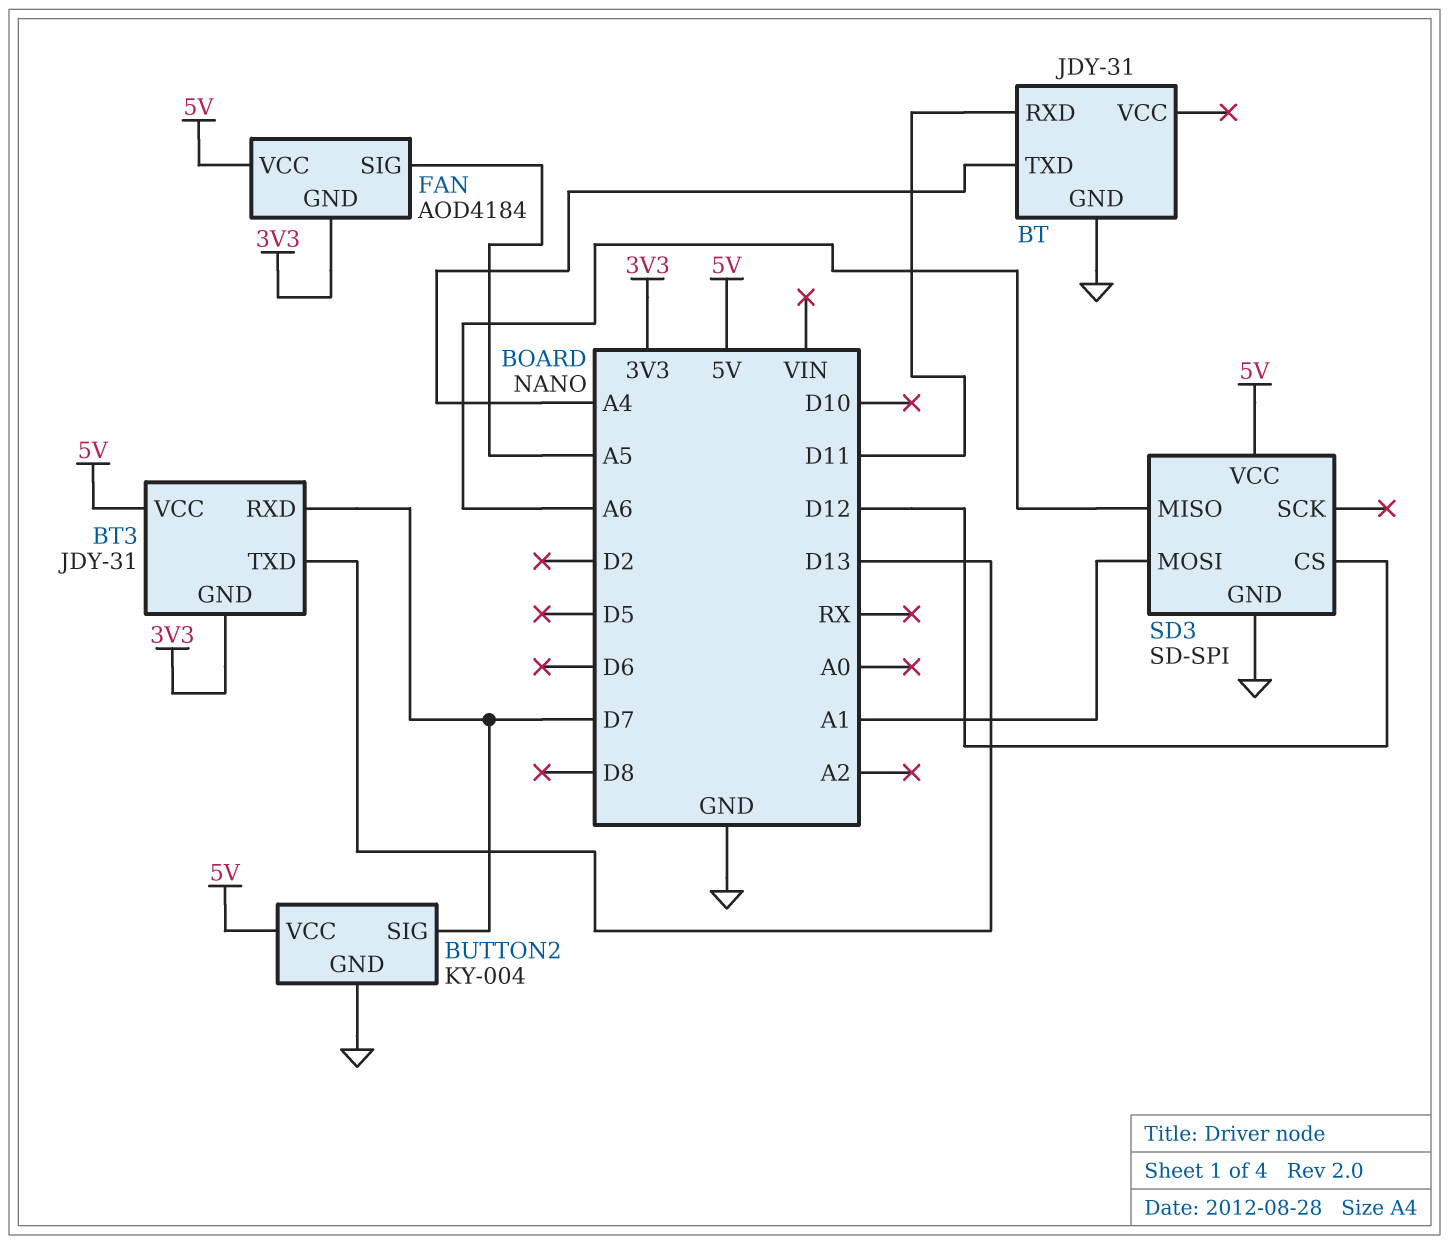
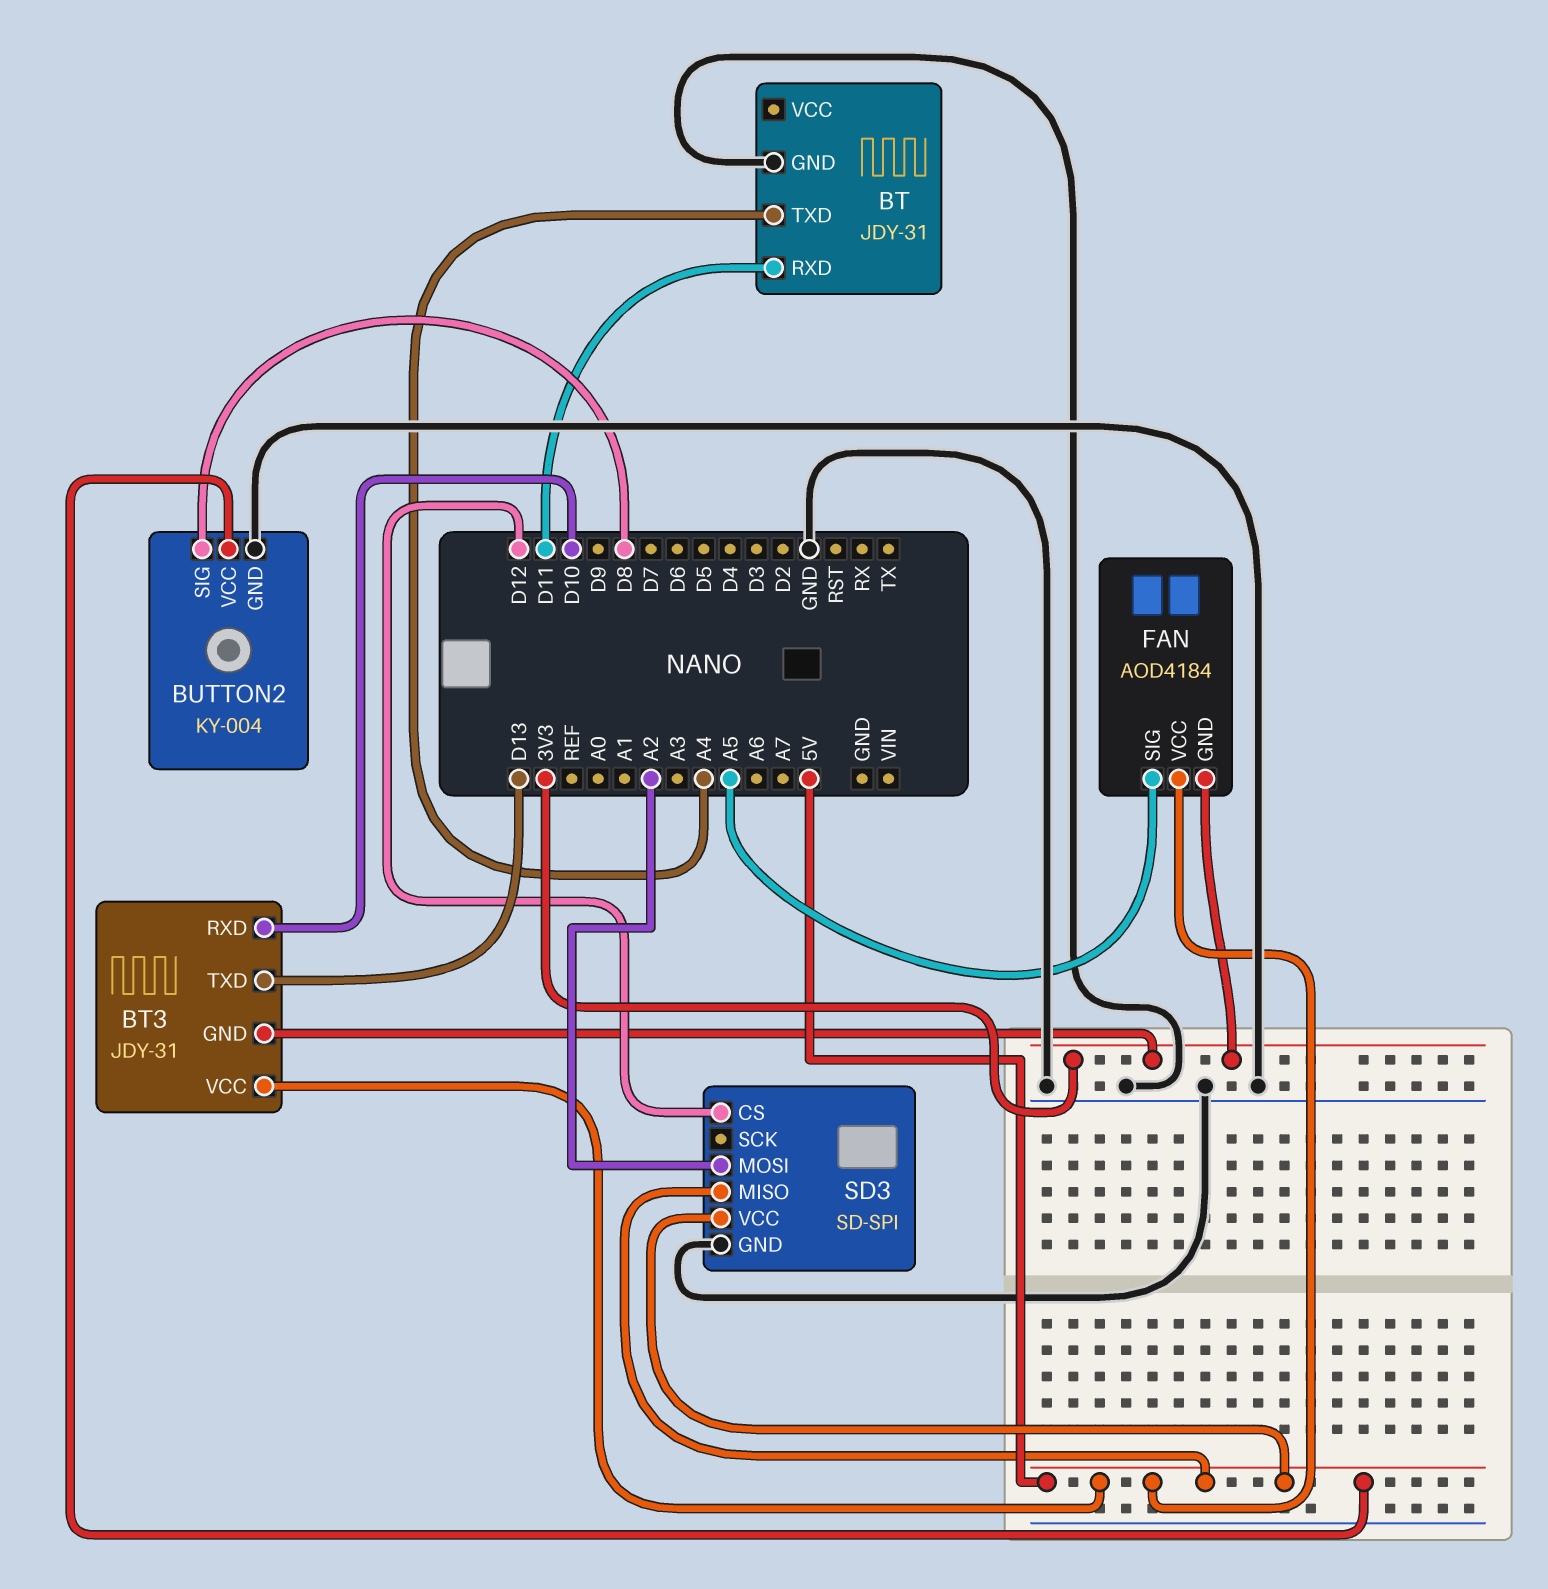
BT3 pin RXD: D7 -> D10
BUTTON2 pin SIG: D7 -> D8
SD3 pin MISO: A6 -> 5V
SD3 pin MOSI: A1 -> A2

